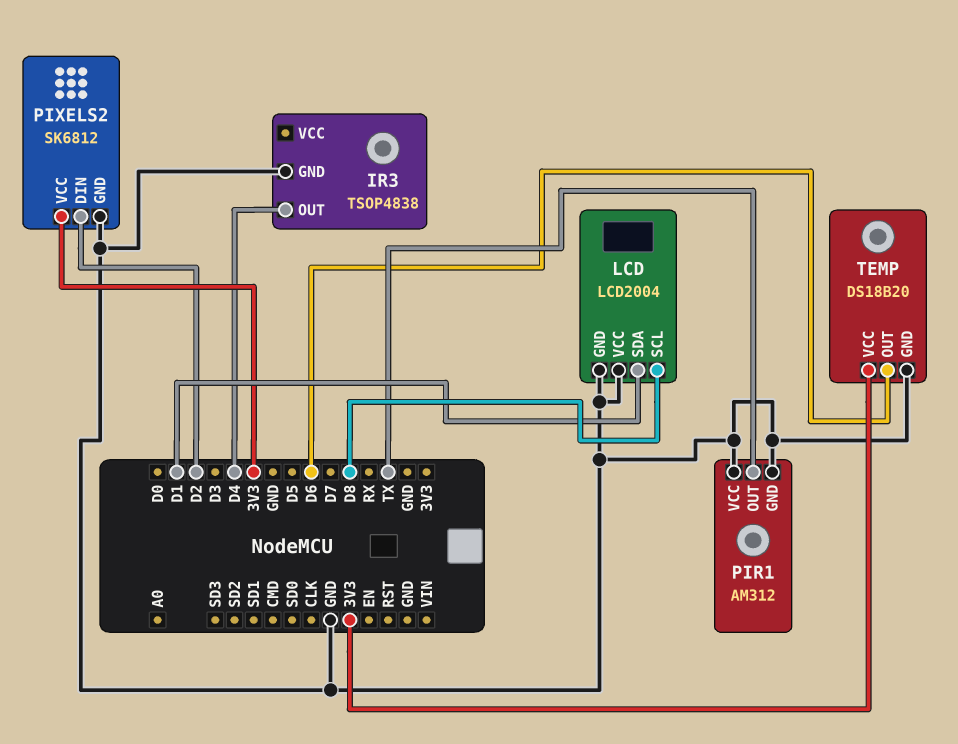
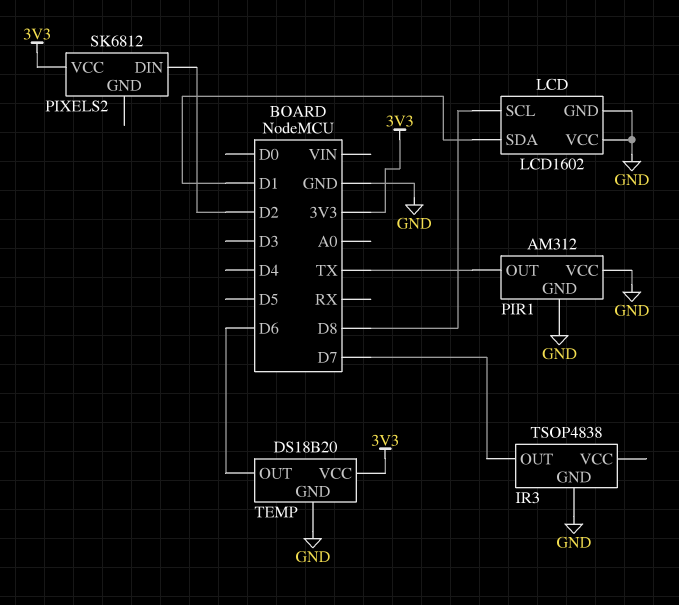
IR3 pin OUT: D4 -> D7
LCD: LCD2004 -> LCD1602
PIXELS2 pin GND: GND -> none

